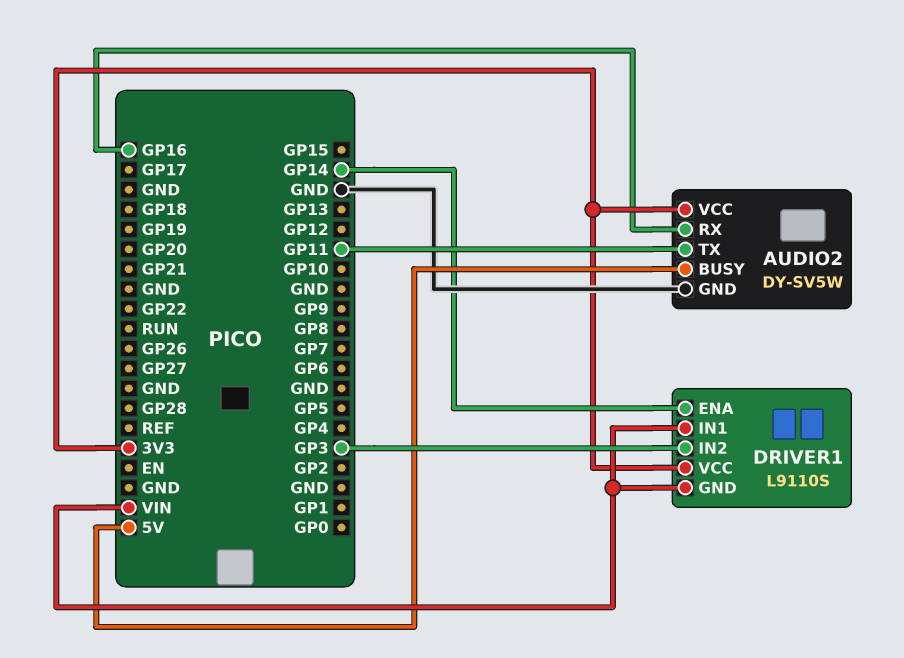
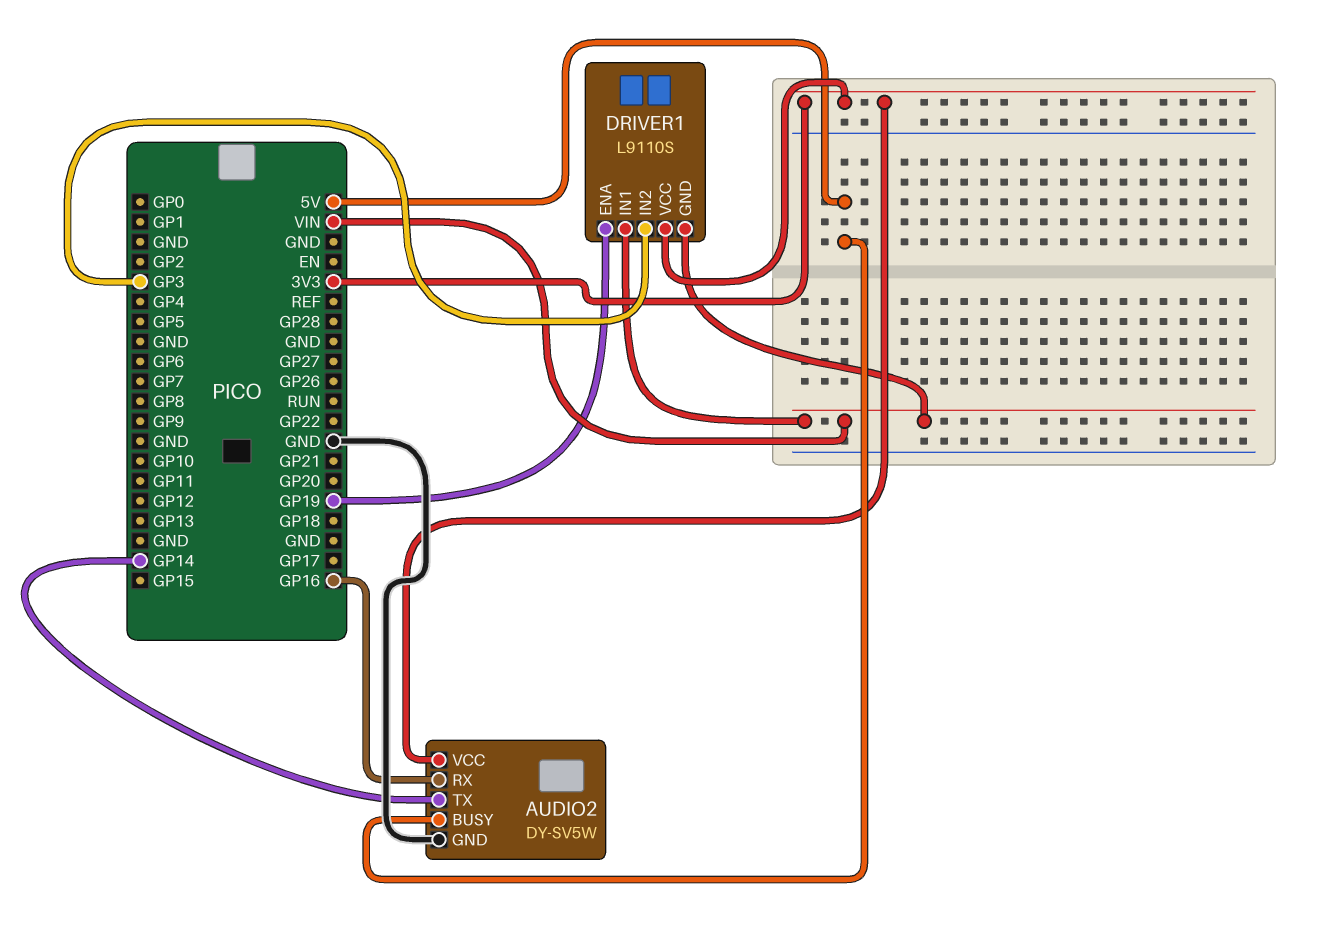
AUDIO2 pin TX: GP11 -> GP14
DRIVER1 pin ENA: GP14 -> GP19

